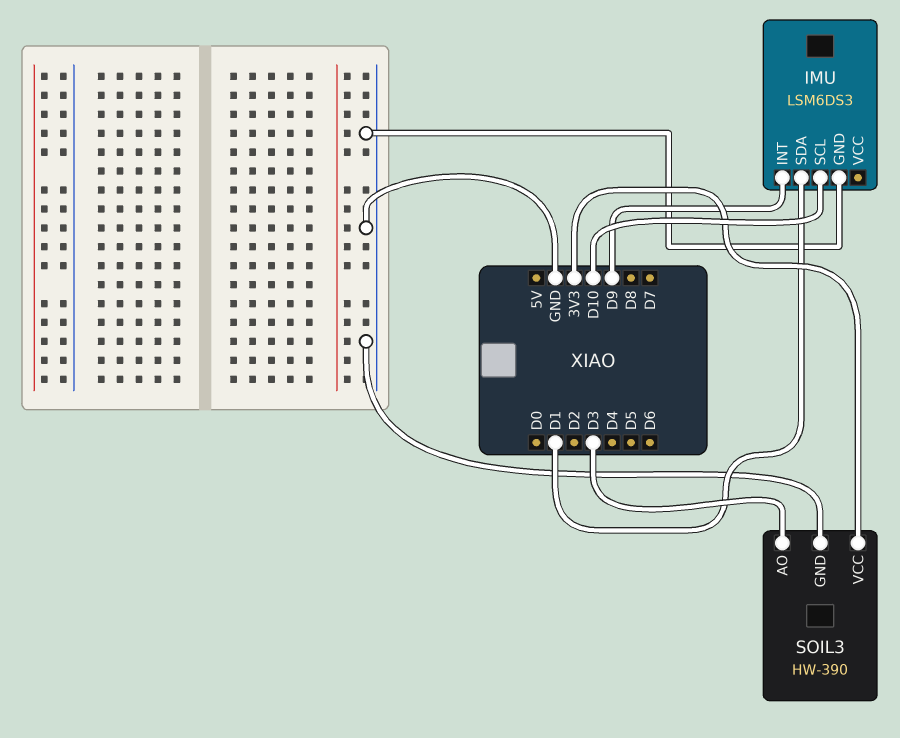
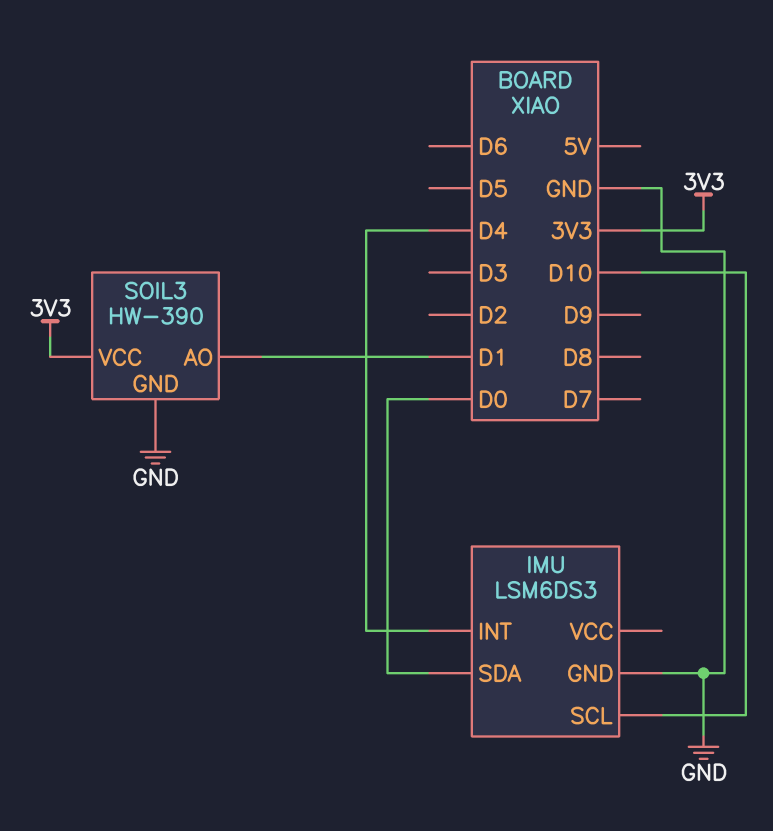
IMU pin INT: D9 -> D4
IMU pin SDA: D1 -> D0
SOIL3 pin AO: D3 -> D1

